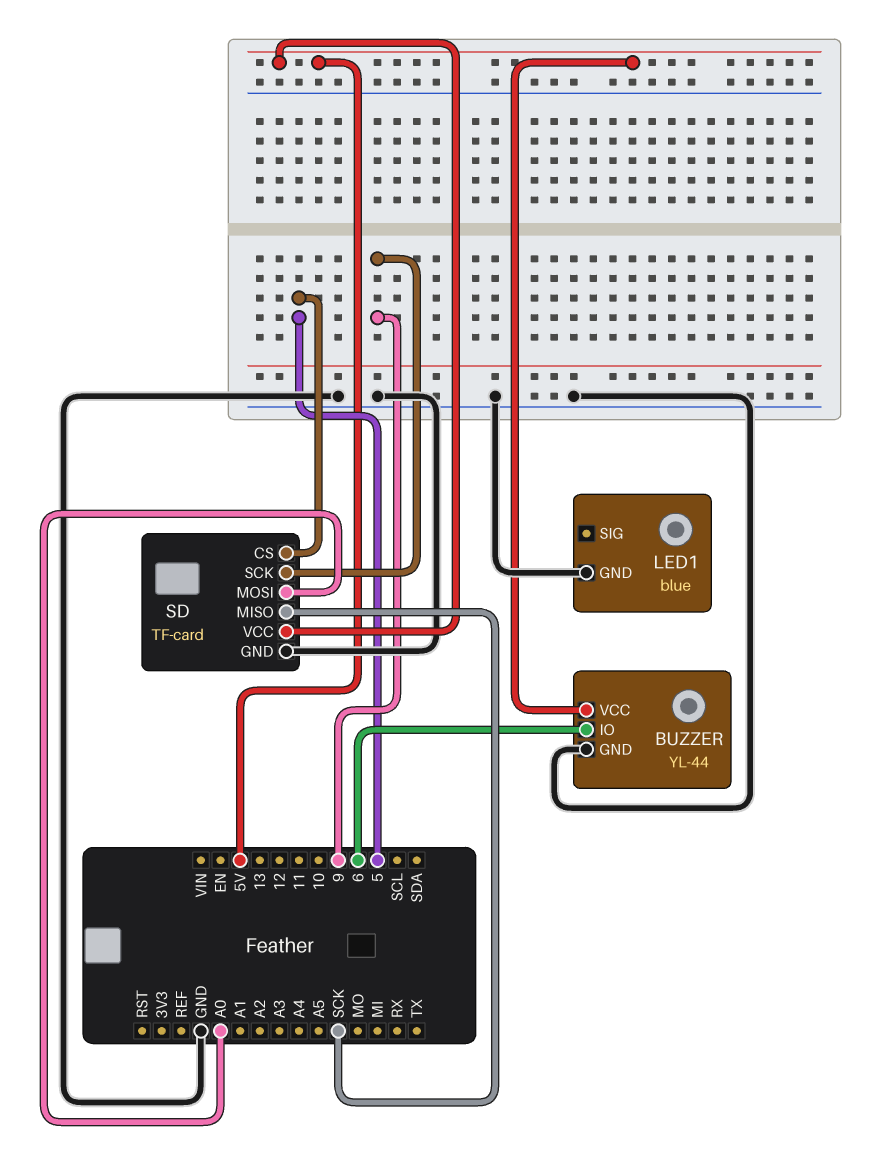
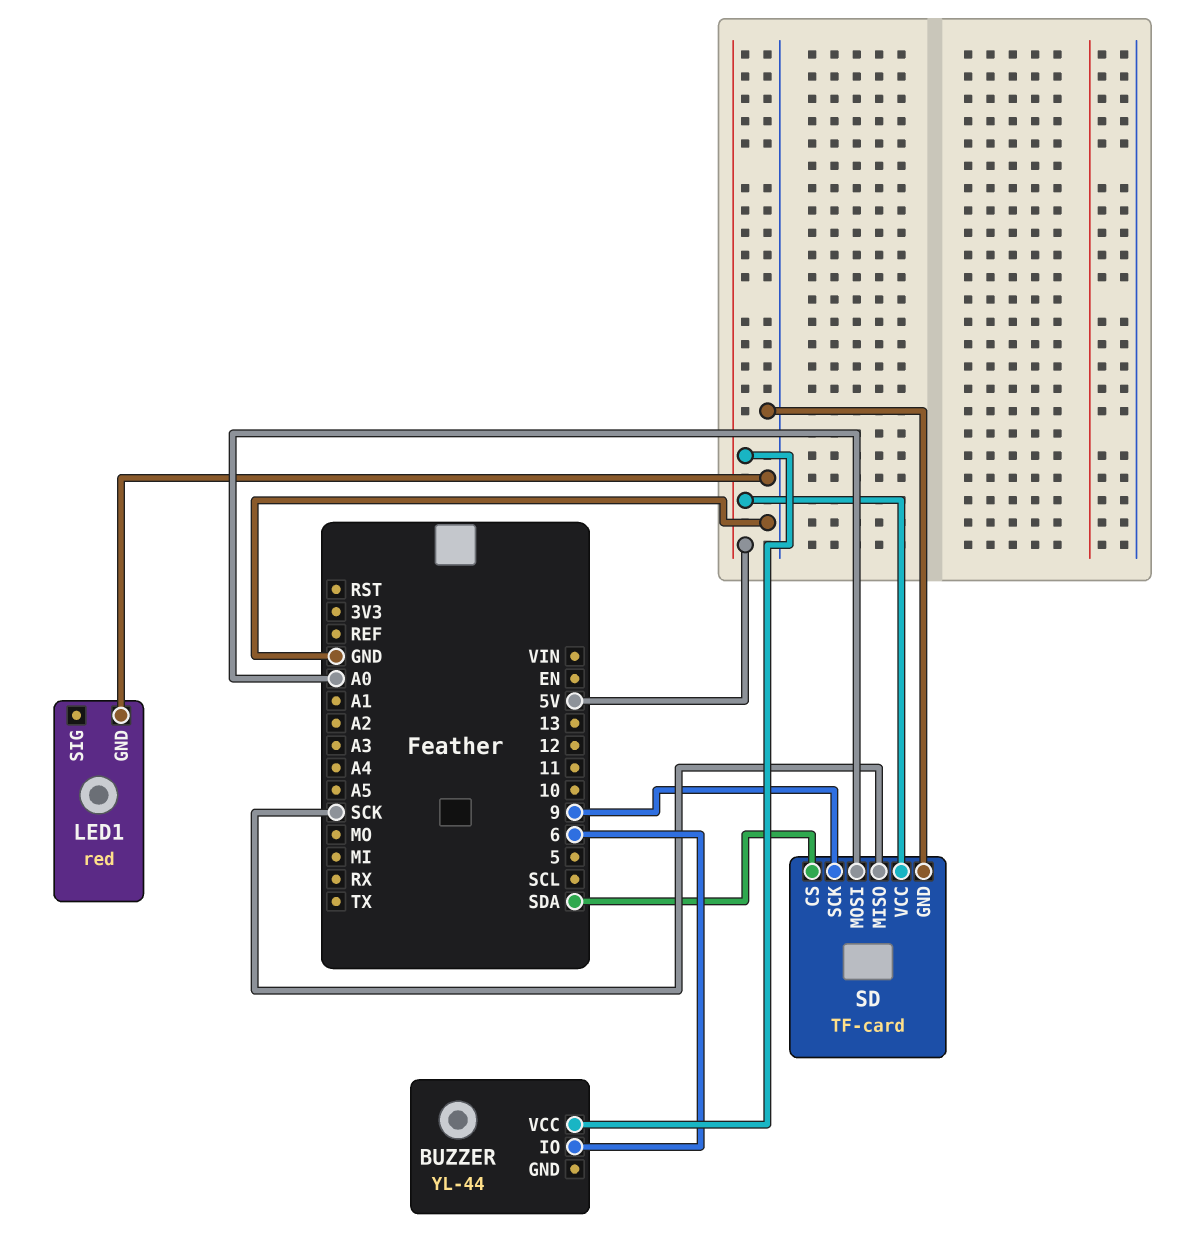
BUZZER pin GND: GND -> none
LED1: blue -> red
SD pin CS: 5 -> SDA

